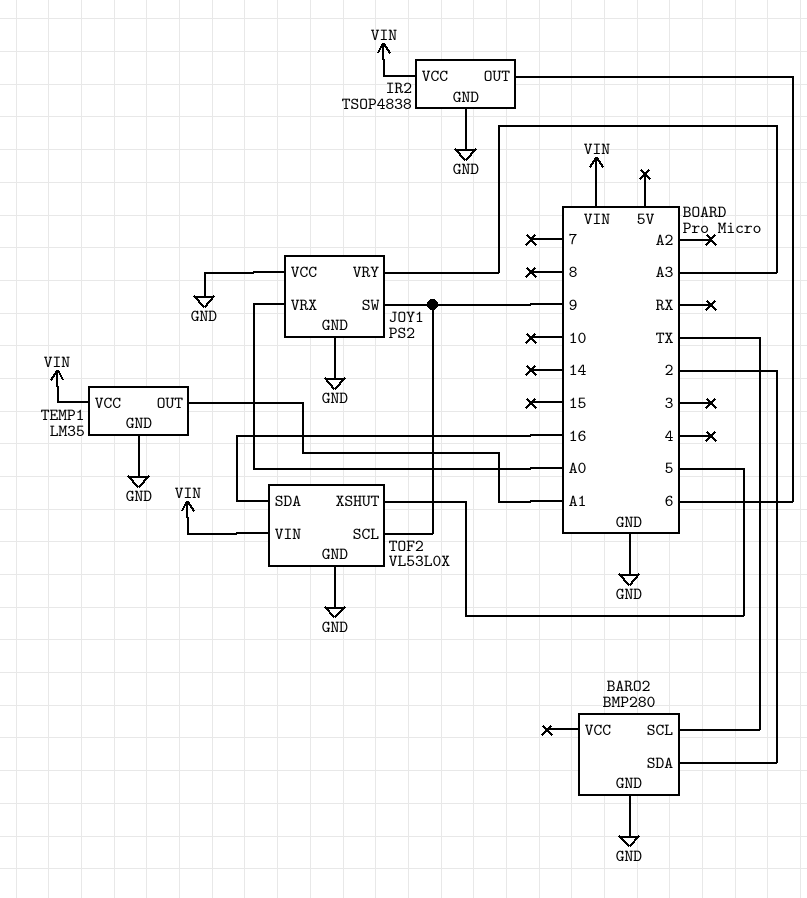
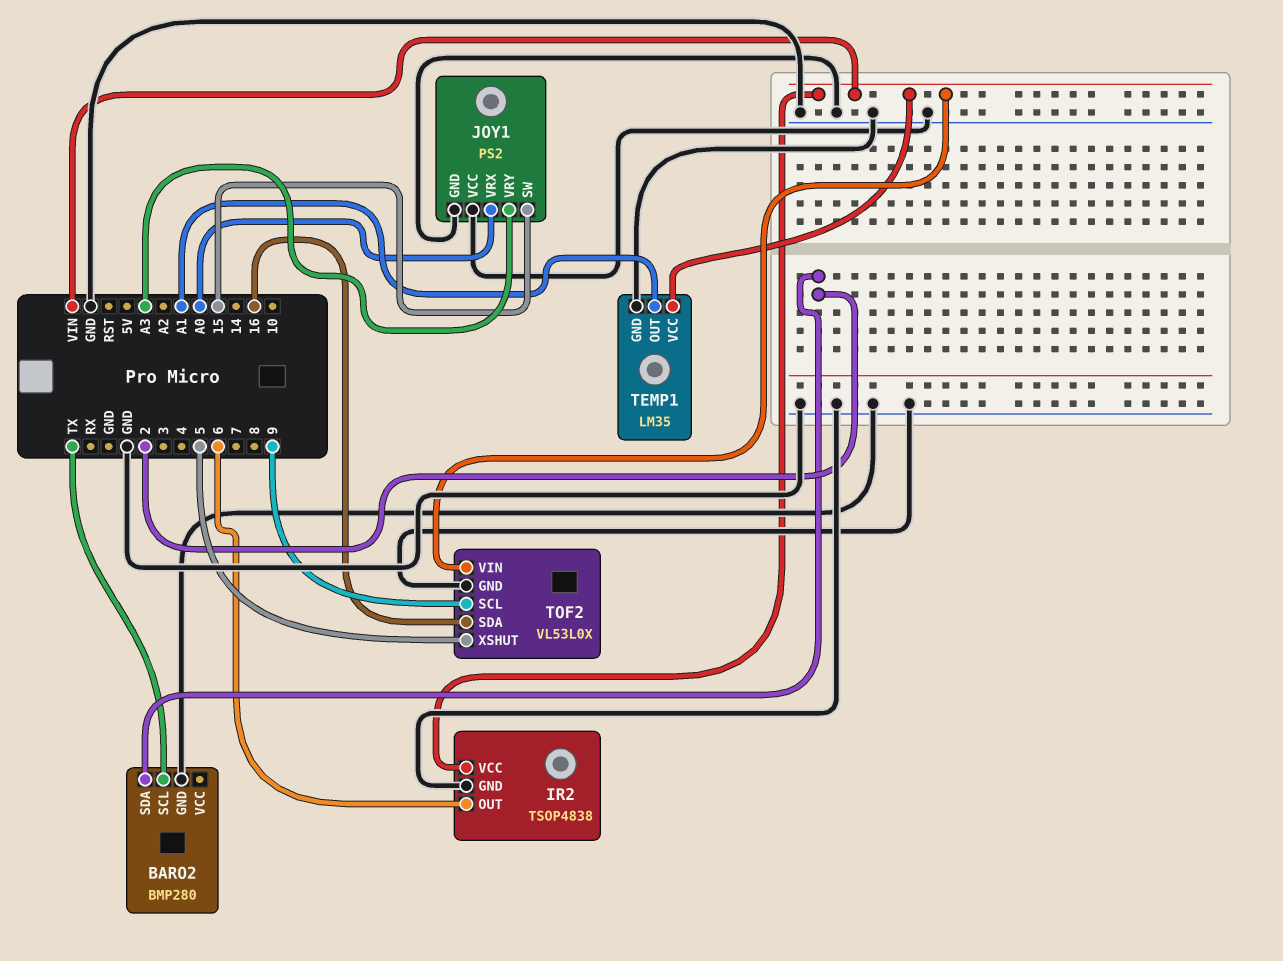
JOY1 pin SW: 9 -> 15

